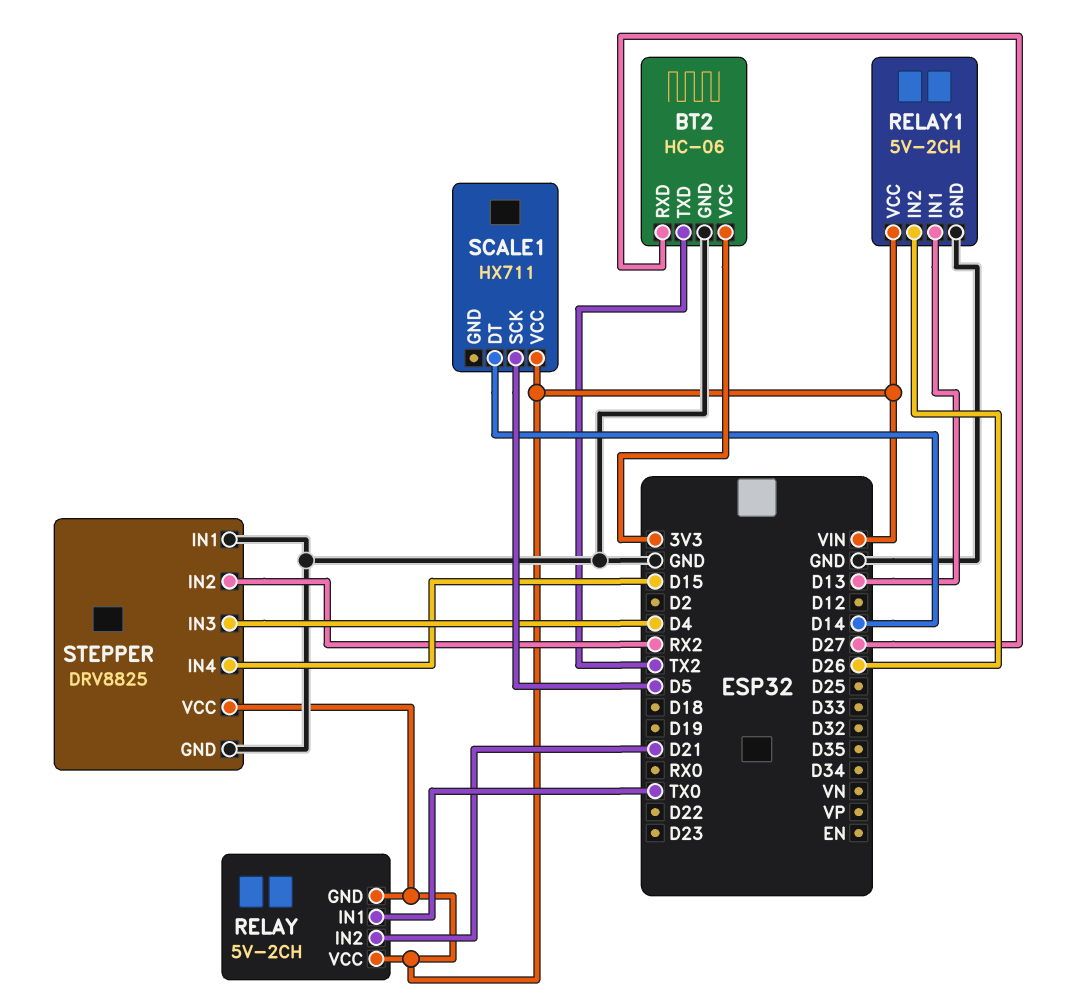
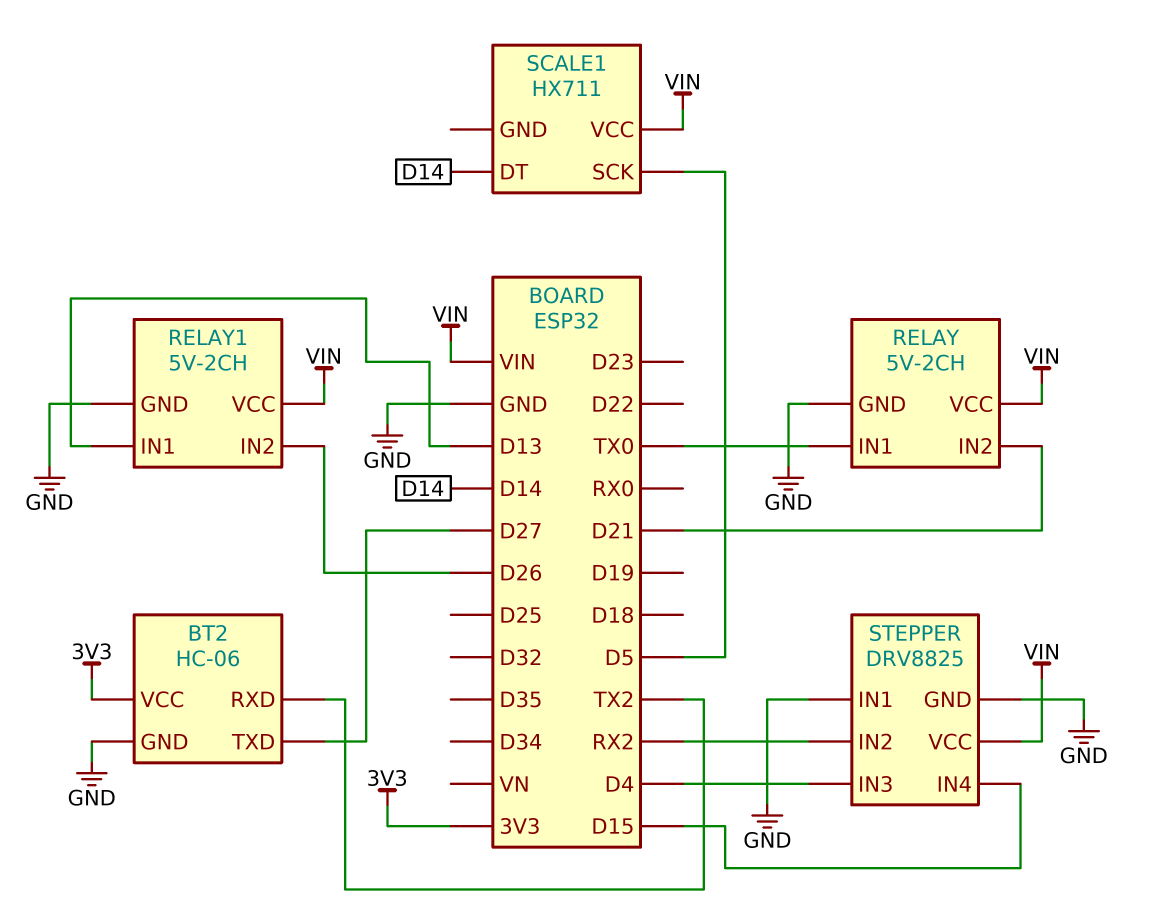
BT2 pin RXD: D27 -> TX2
BT2 pin TXD: TX2 -> D27
RELAY pin GND: VIN -> GND

